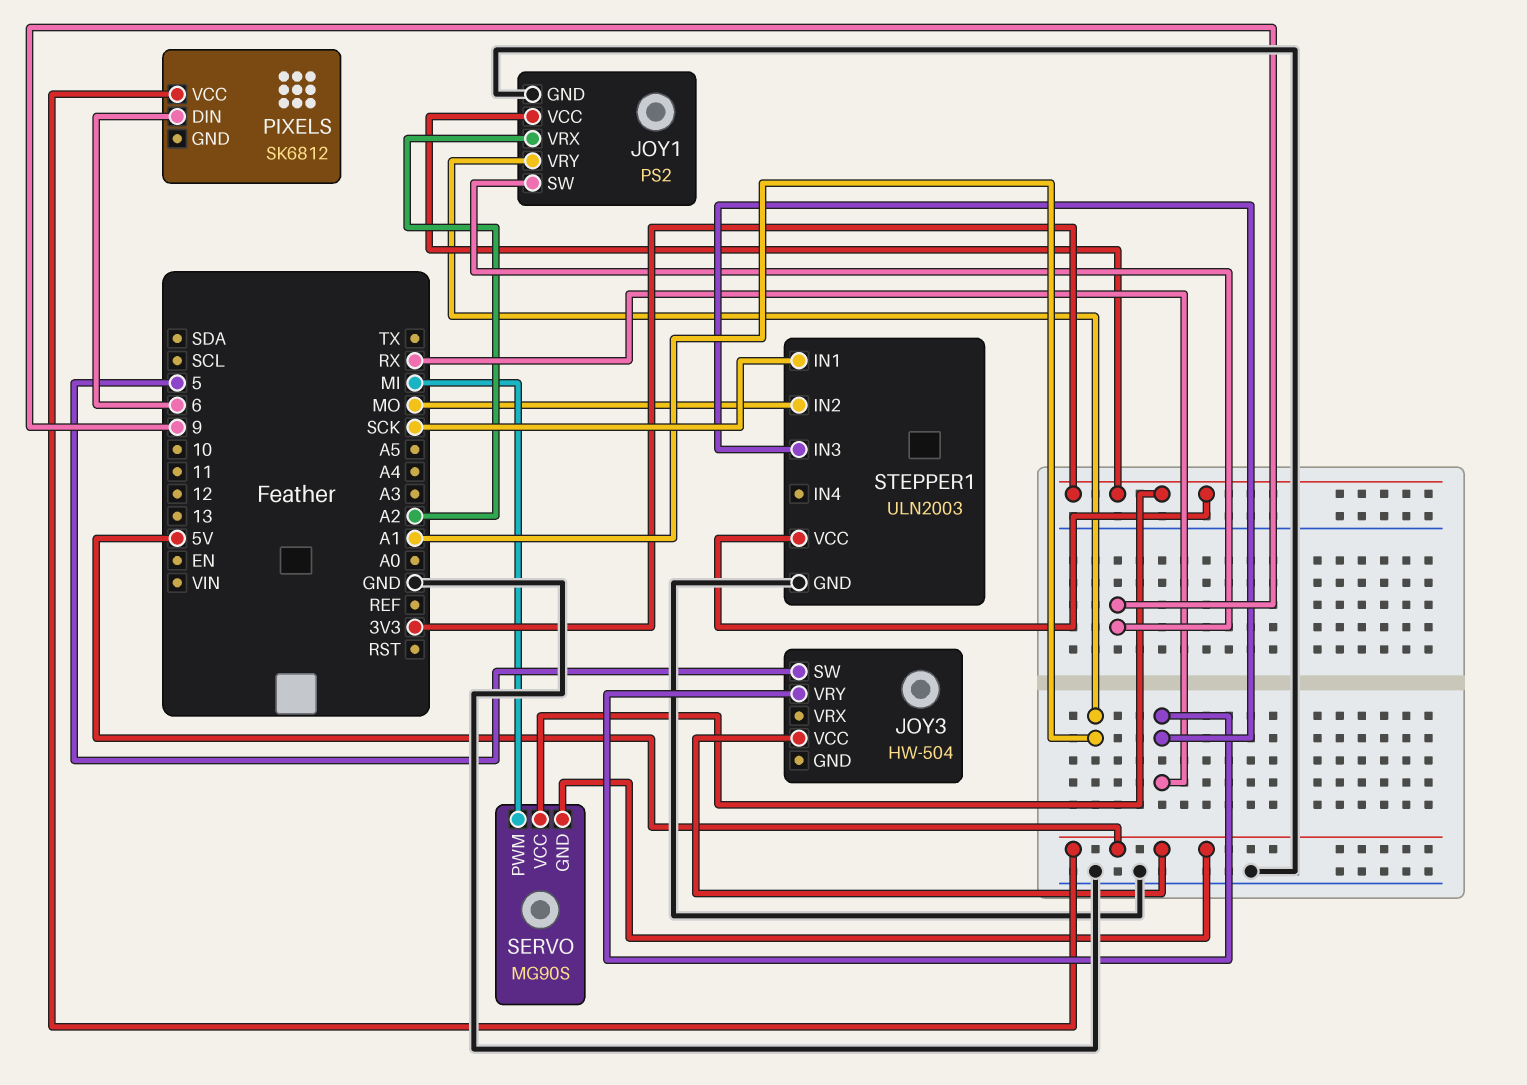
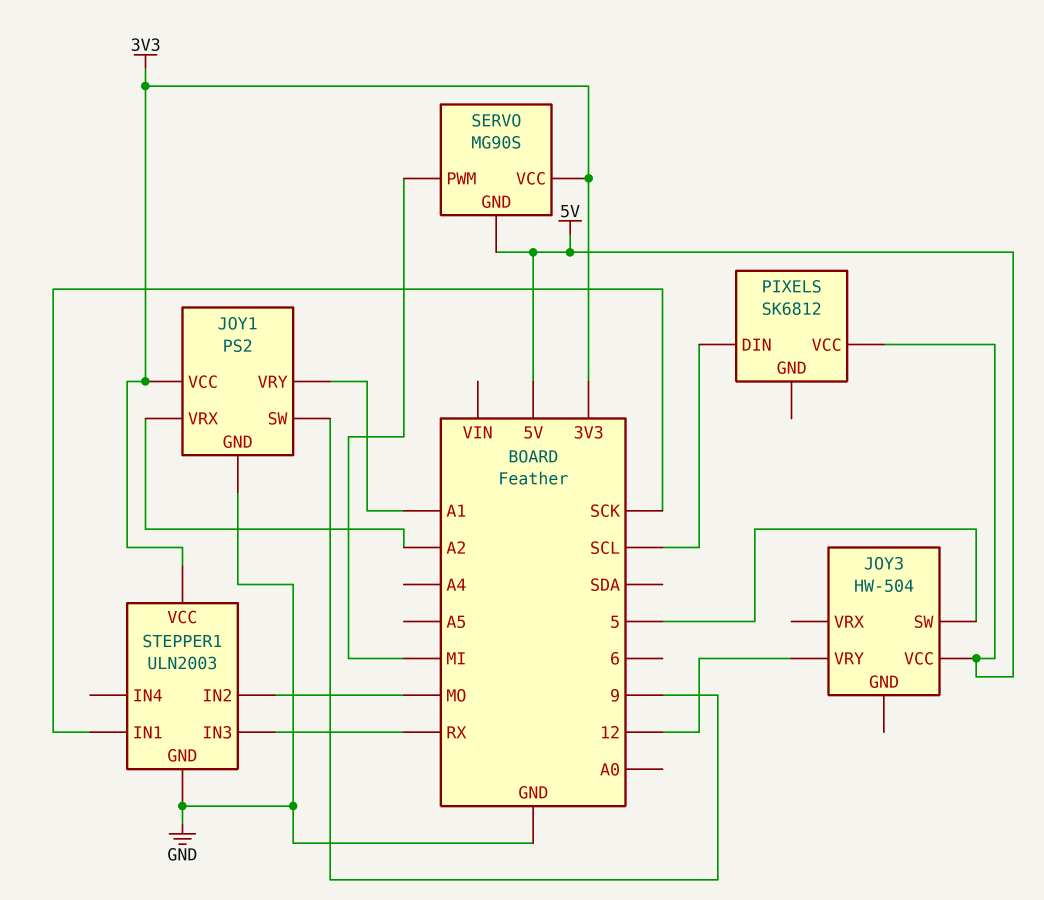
JOY3 pin VRY: RX -> 12
PIXELS pin DIN: 6 -> SCL

